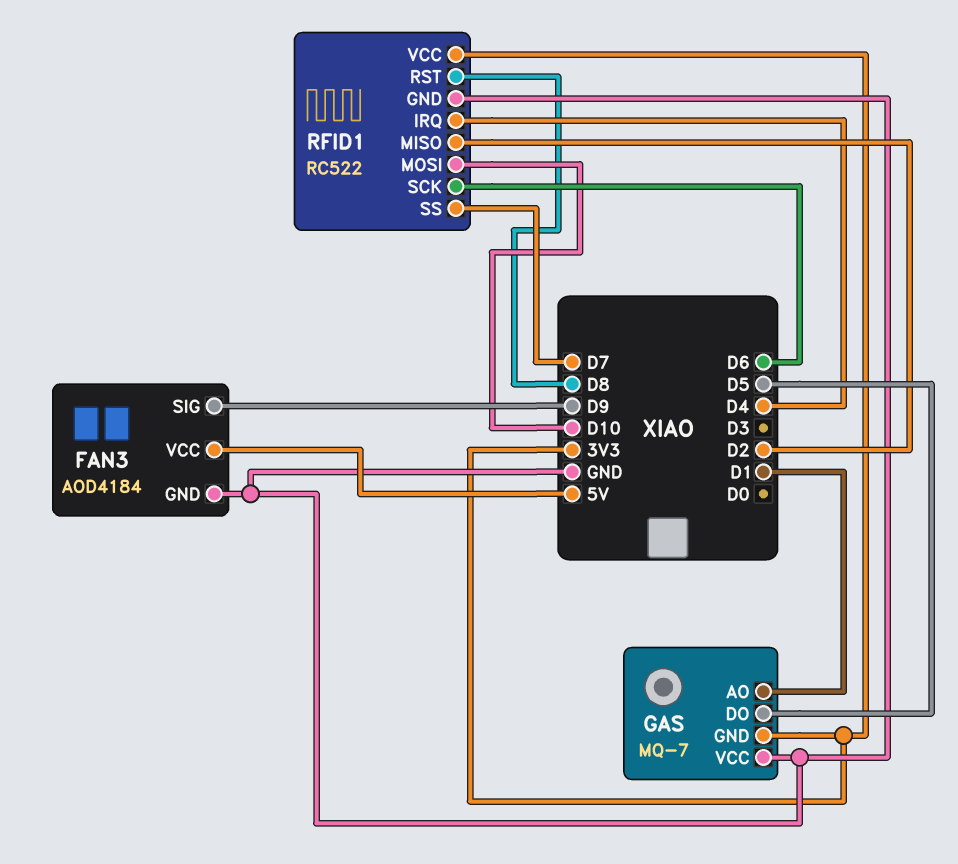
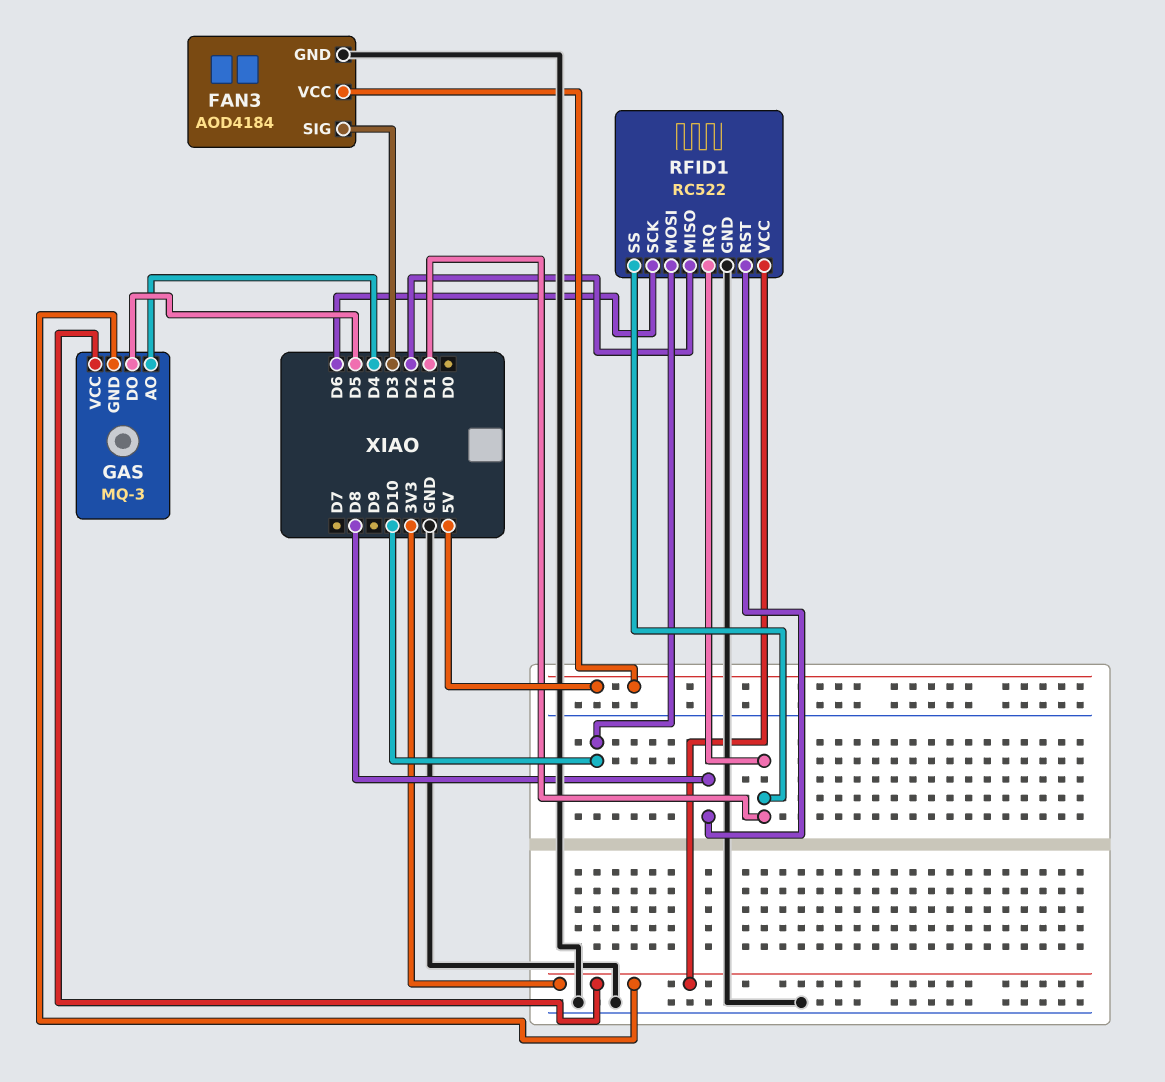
FAN3 pin SIG: D9 -> D3
GAS: MQ-7 -> MQ-3
GAS pin AO: D1 -> D4
GAS pin VCC: GND -> 3V3
RFID1 pin IRQ: D4 -> D1
RFID1 pin SS: D7 -> D1

